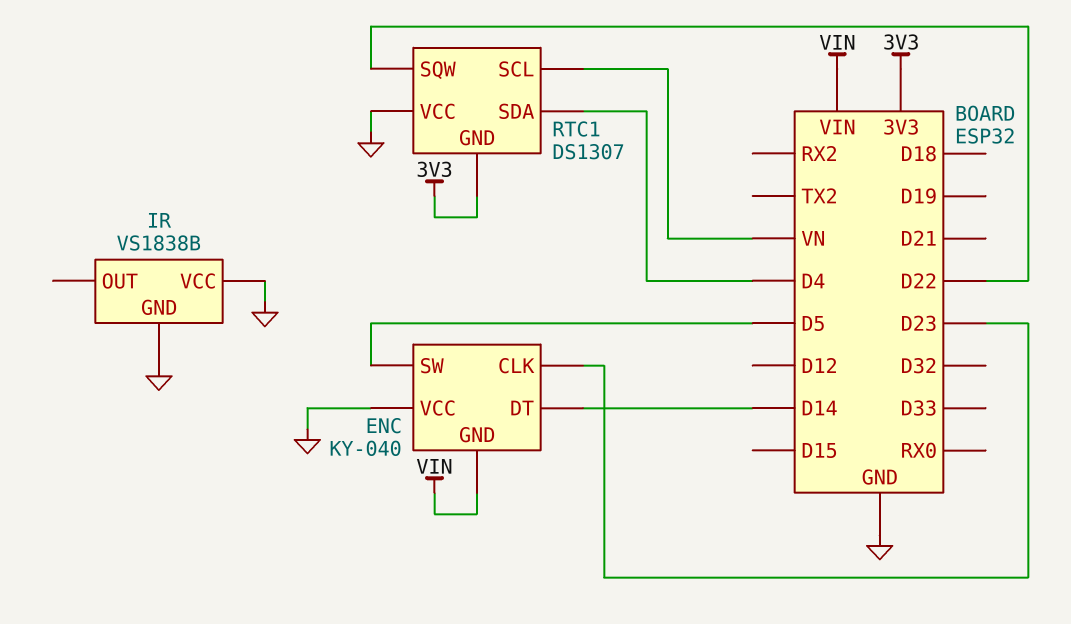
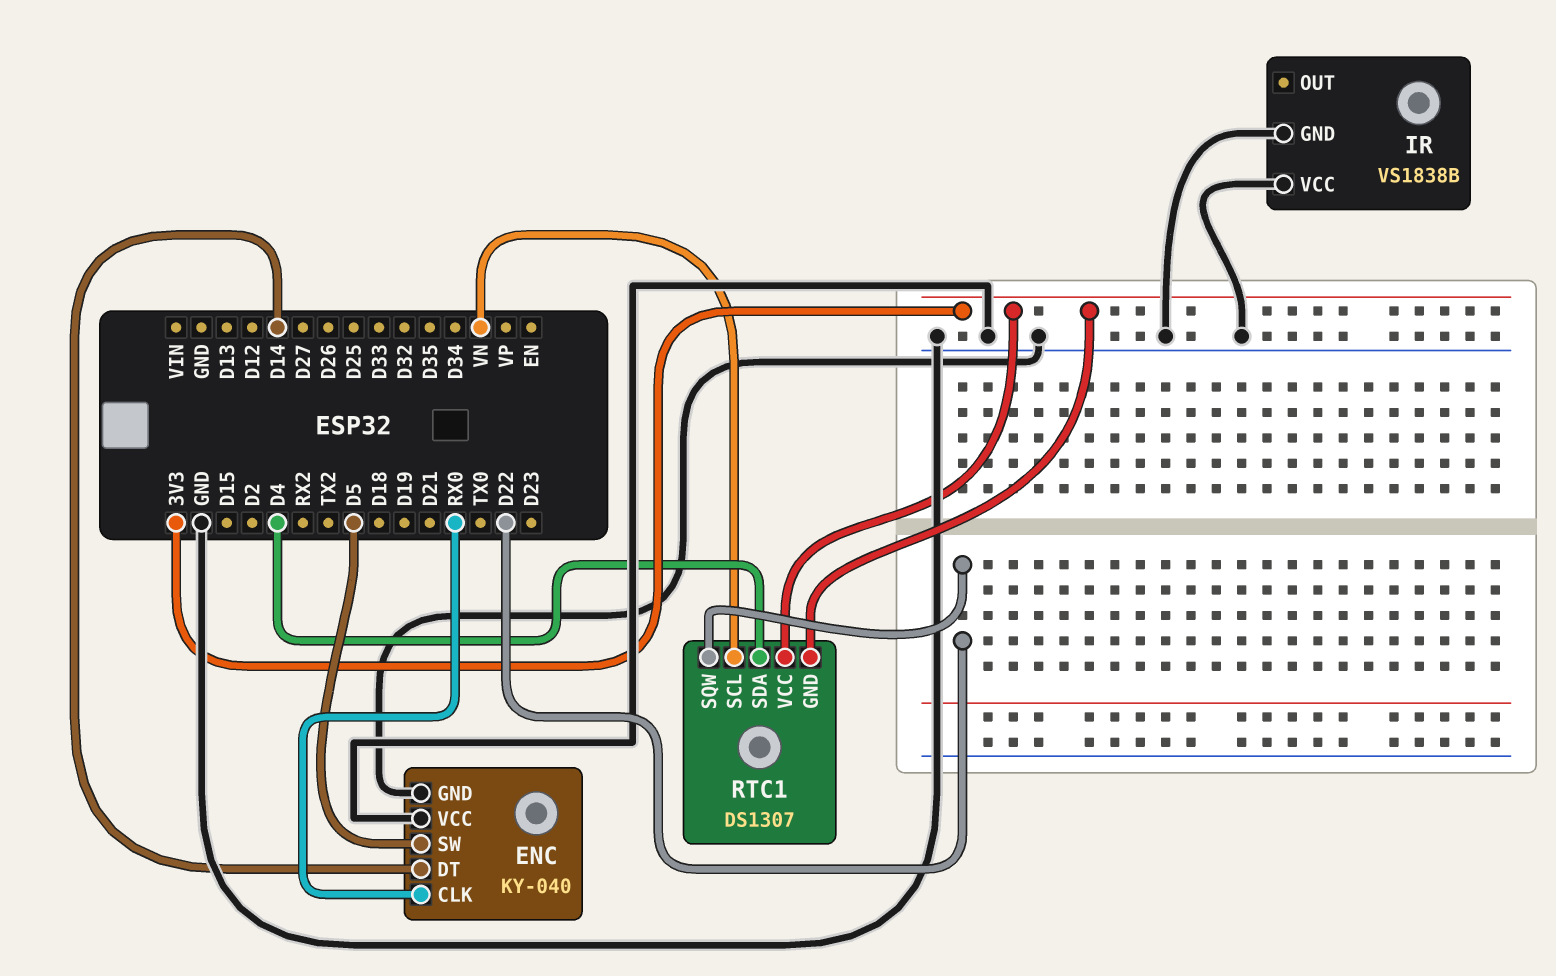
ENC pin CLK: D23 -> RX0
ENC pin GND: VIN -> GND
RTC1 pin VCC: GND -> 3V3

